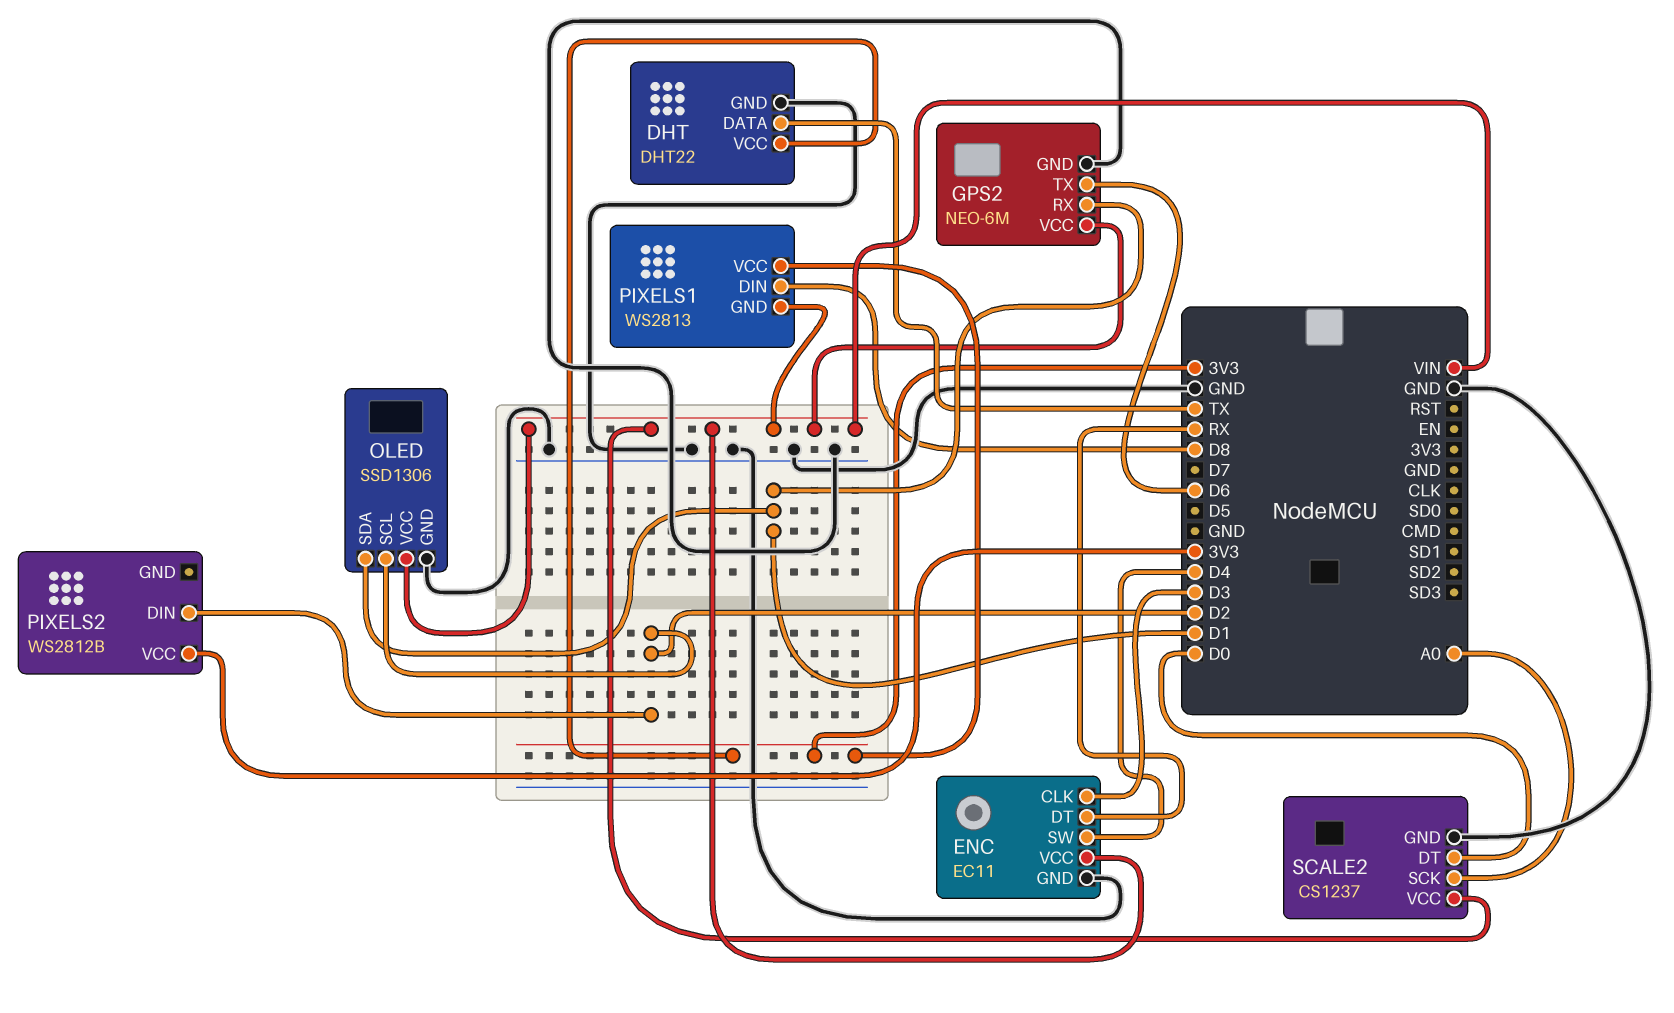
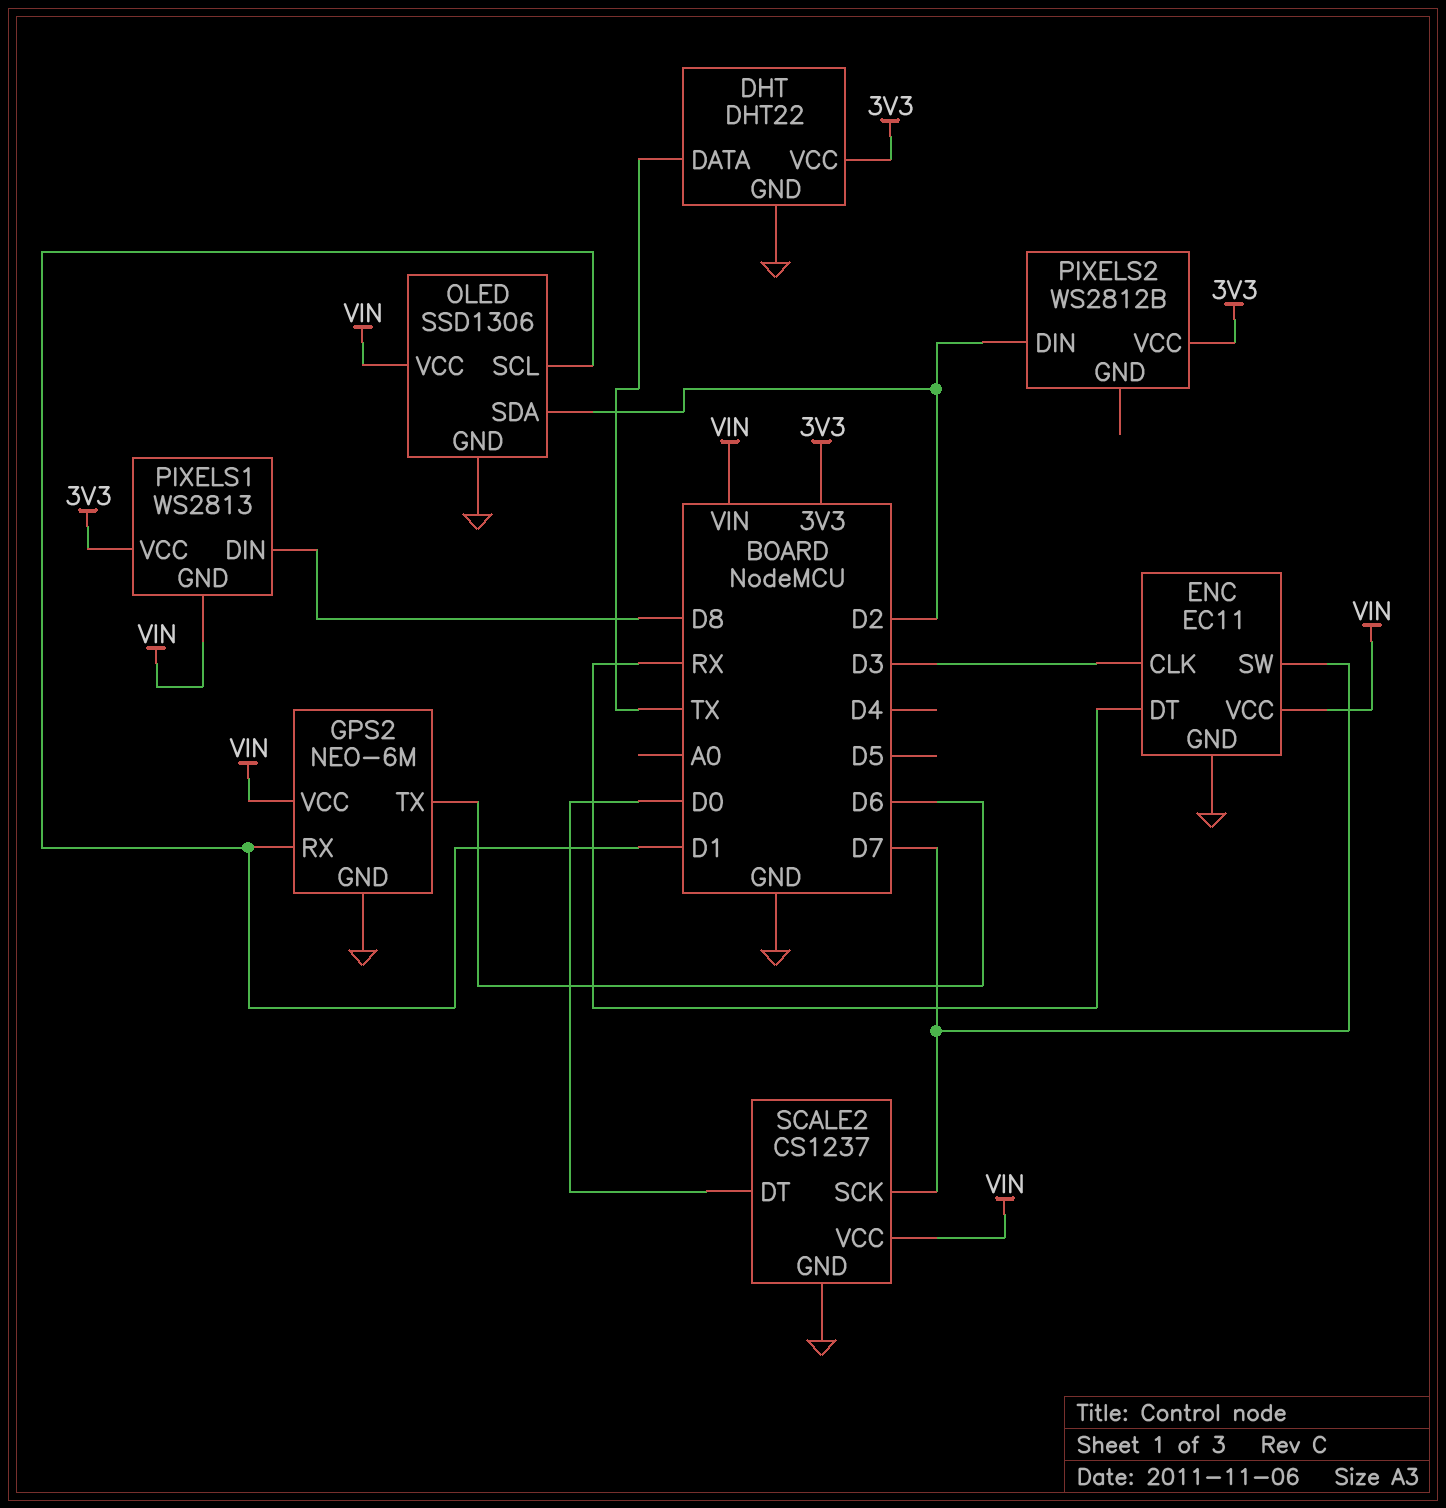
ENC pin SW: D4 -> D7
OLED pin SCL: D2 -> D1
OLED pin SDA: D1 -> D2
SCALE2 pin SCK: A0 -> D7

